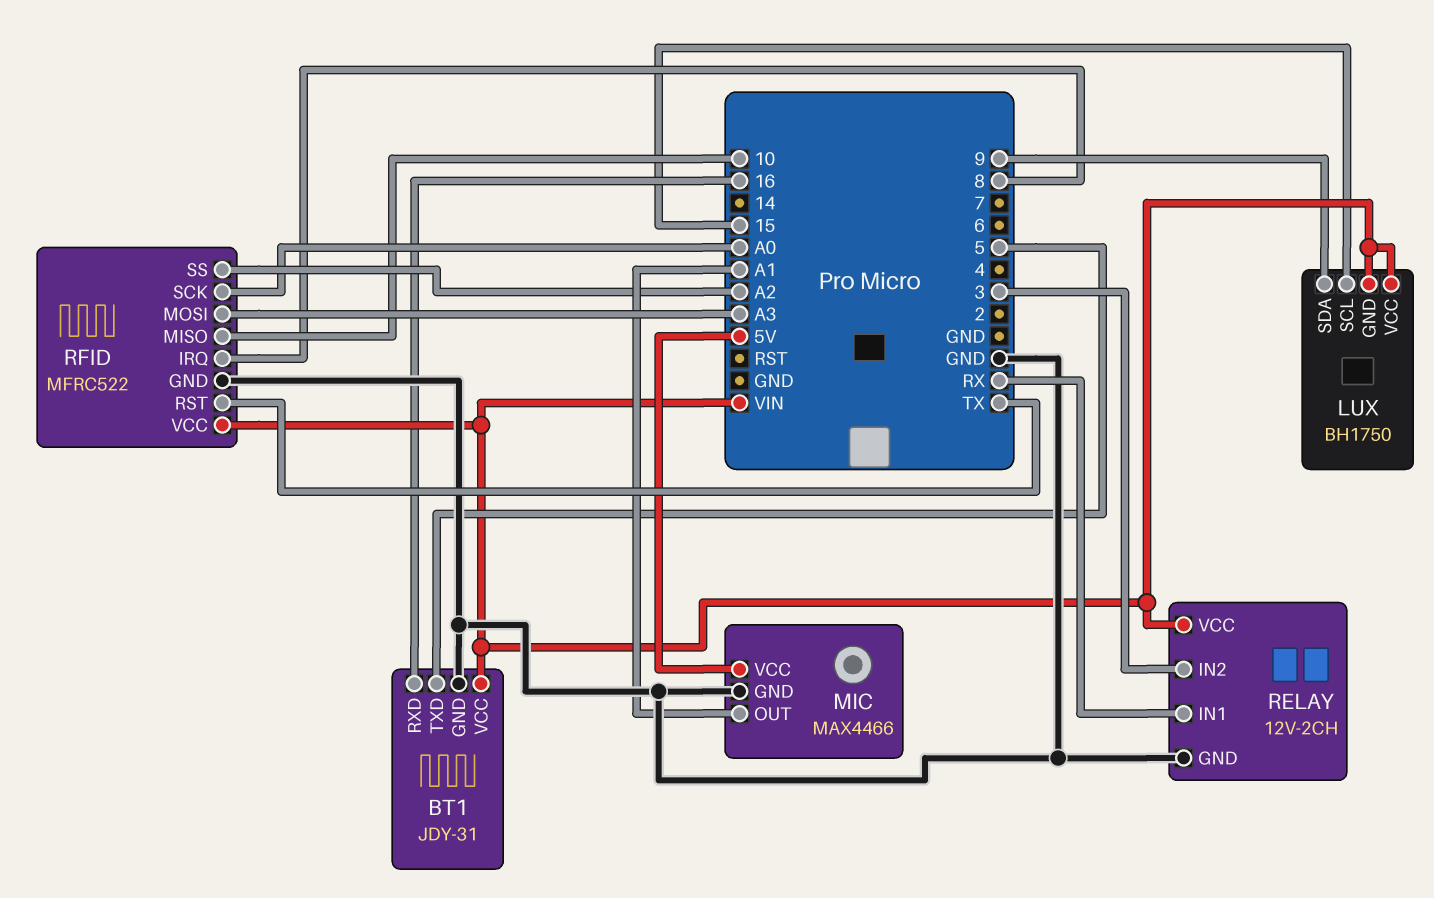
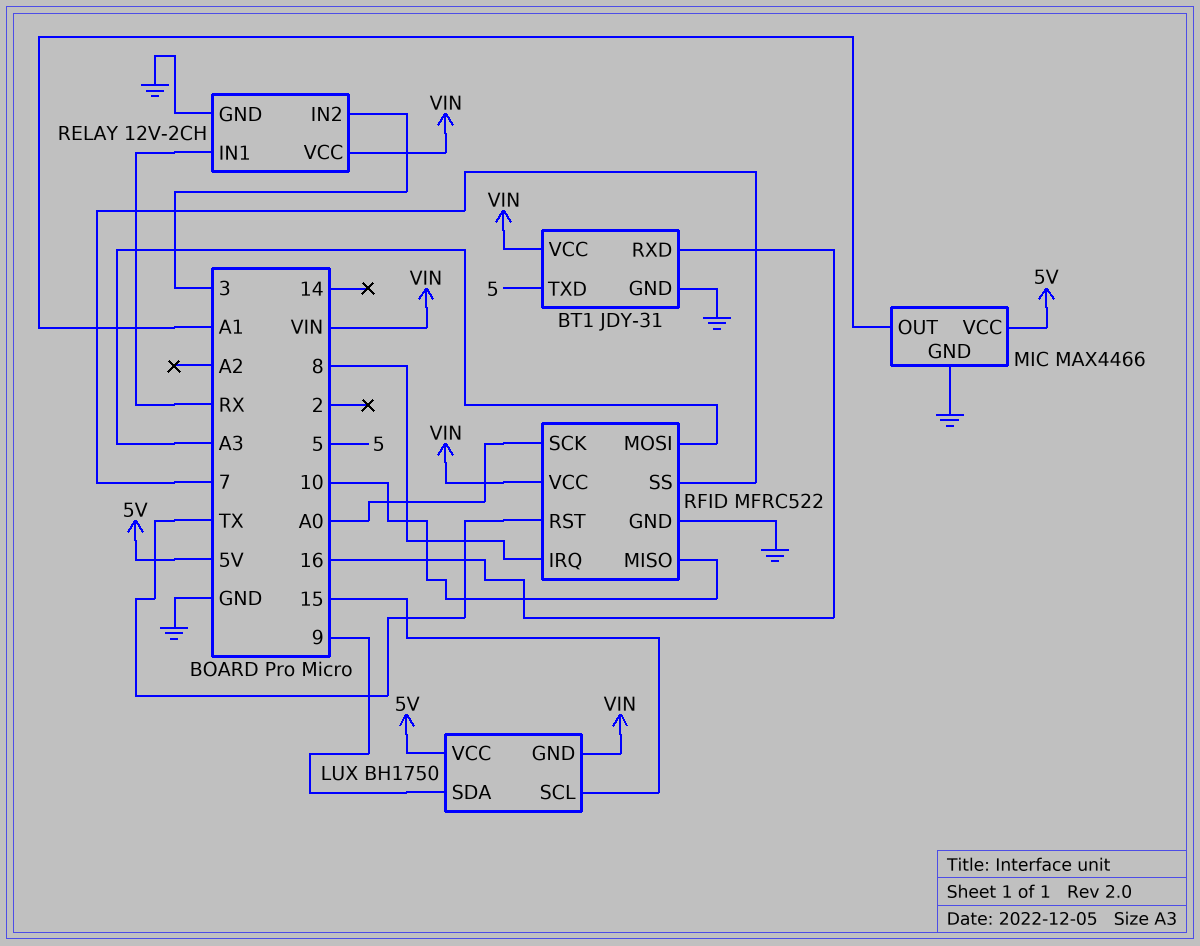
LUX pin VCC: VIN -> 5V
RFID pin SS: A2 -> 7

